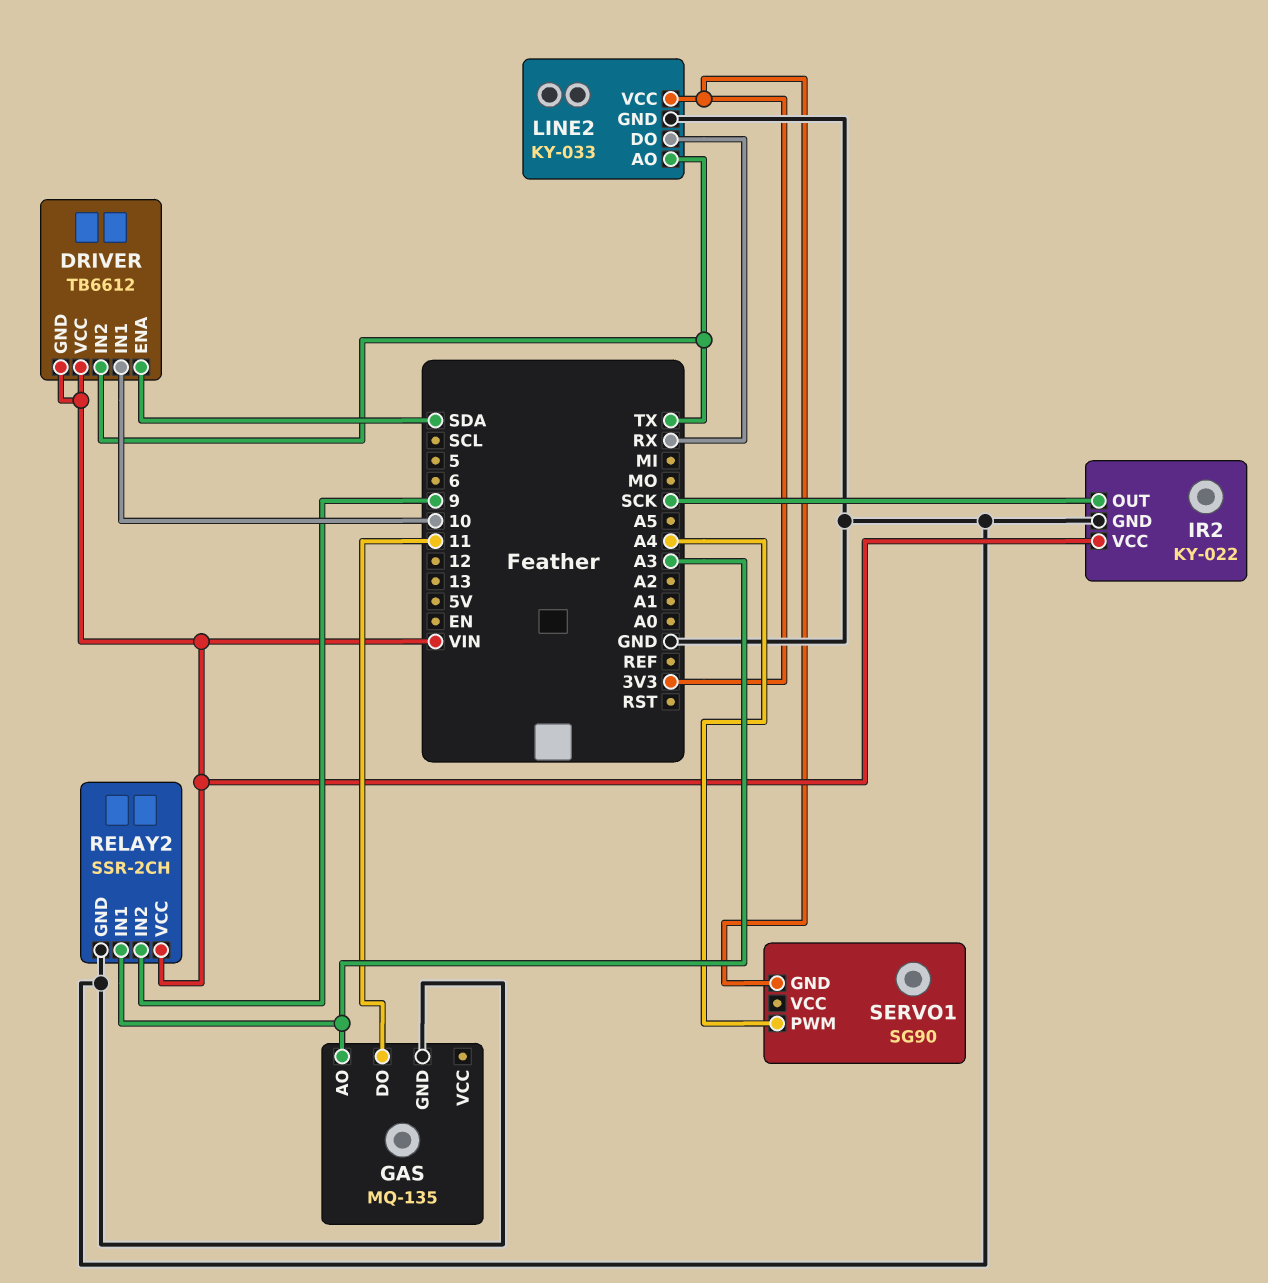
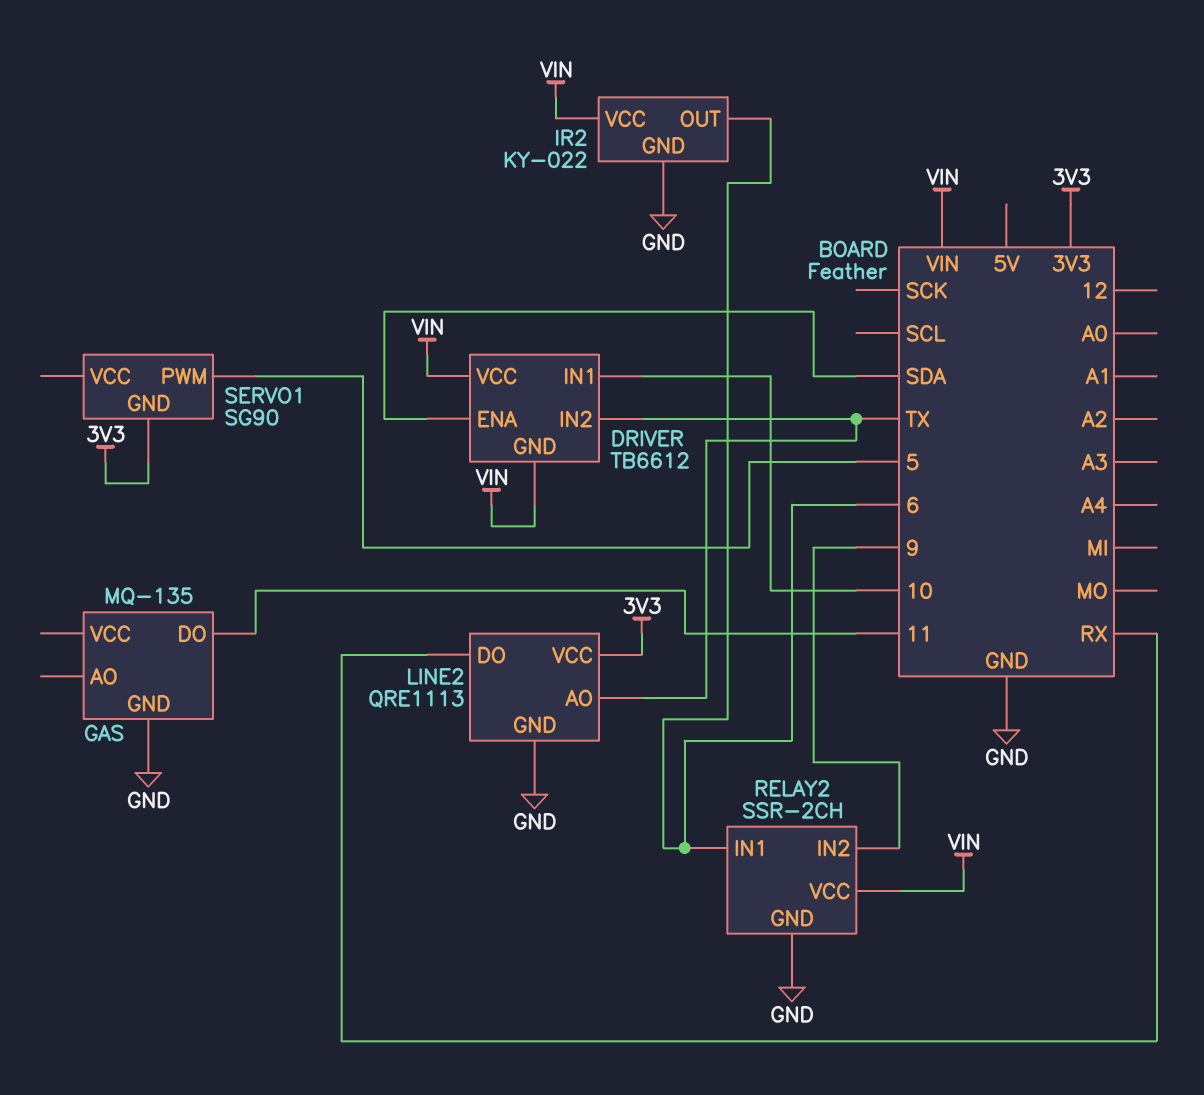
GAS pin AO: A3 -> none
IR2 pin OUT: SCK -> 6
LINE2: KY-033 -> QRE1113
RELAY2 pin IN1: A3 -> 6
SERVO1 pin PWM: A4 -> 5

